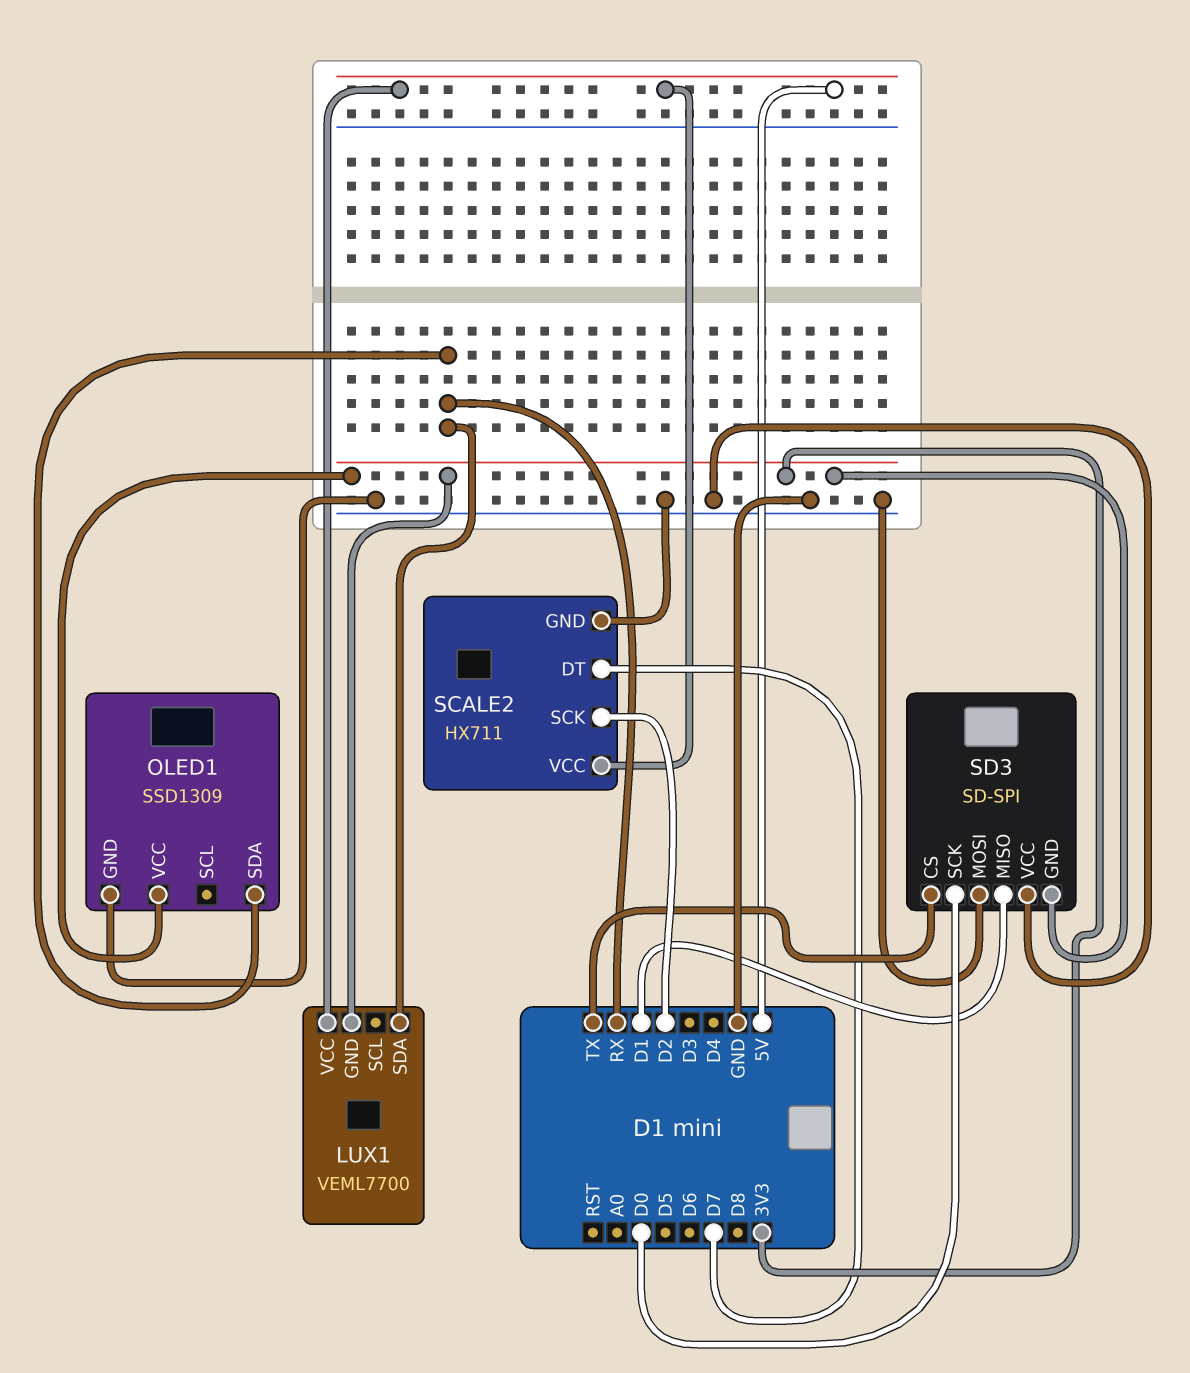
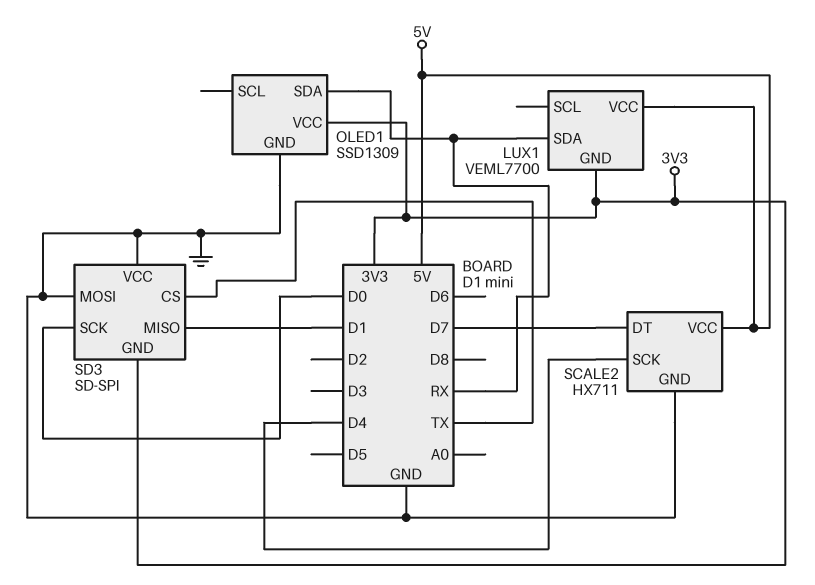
SCALE2 pin SCK: D2 -> D4

